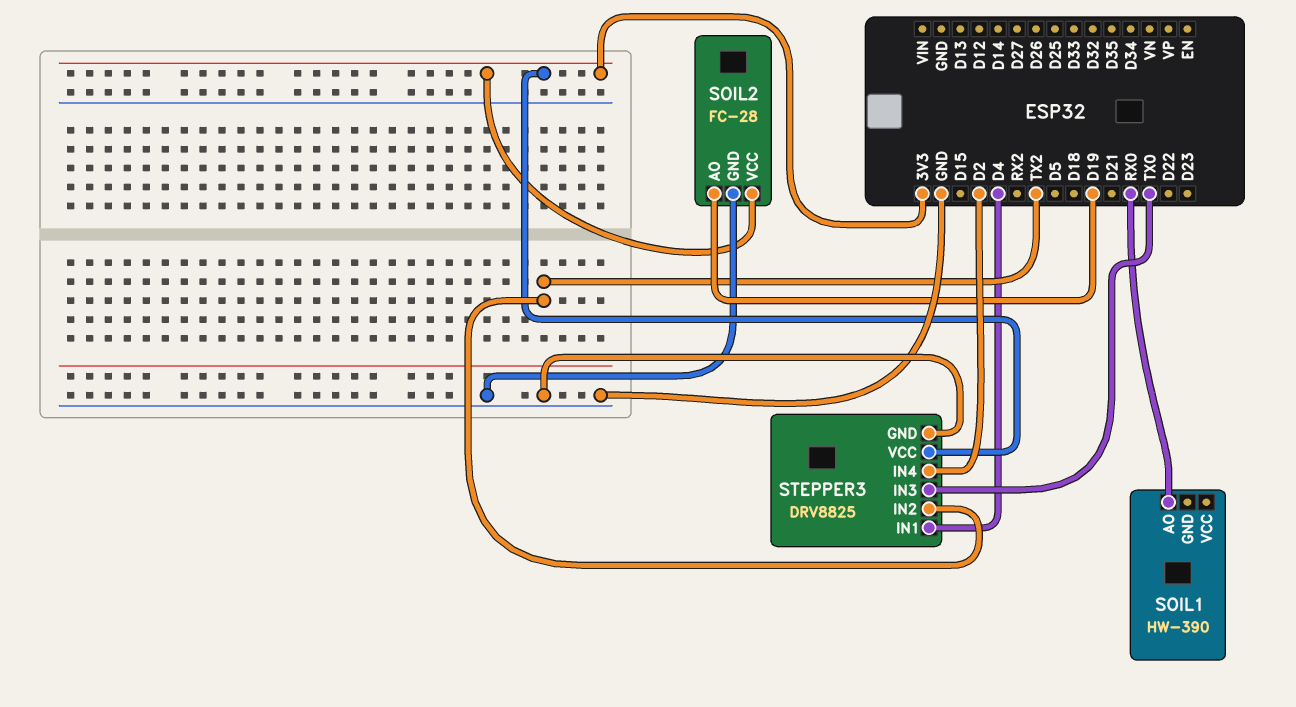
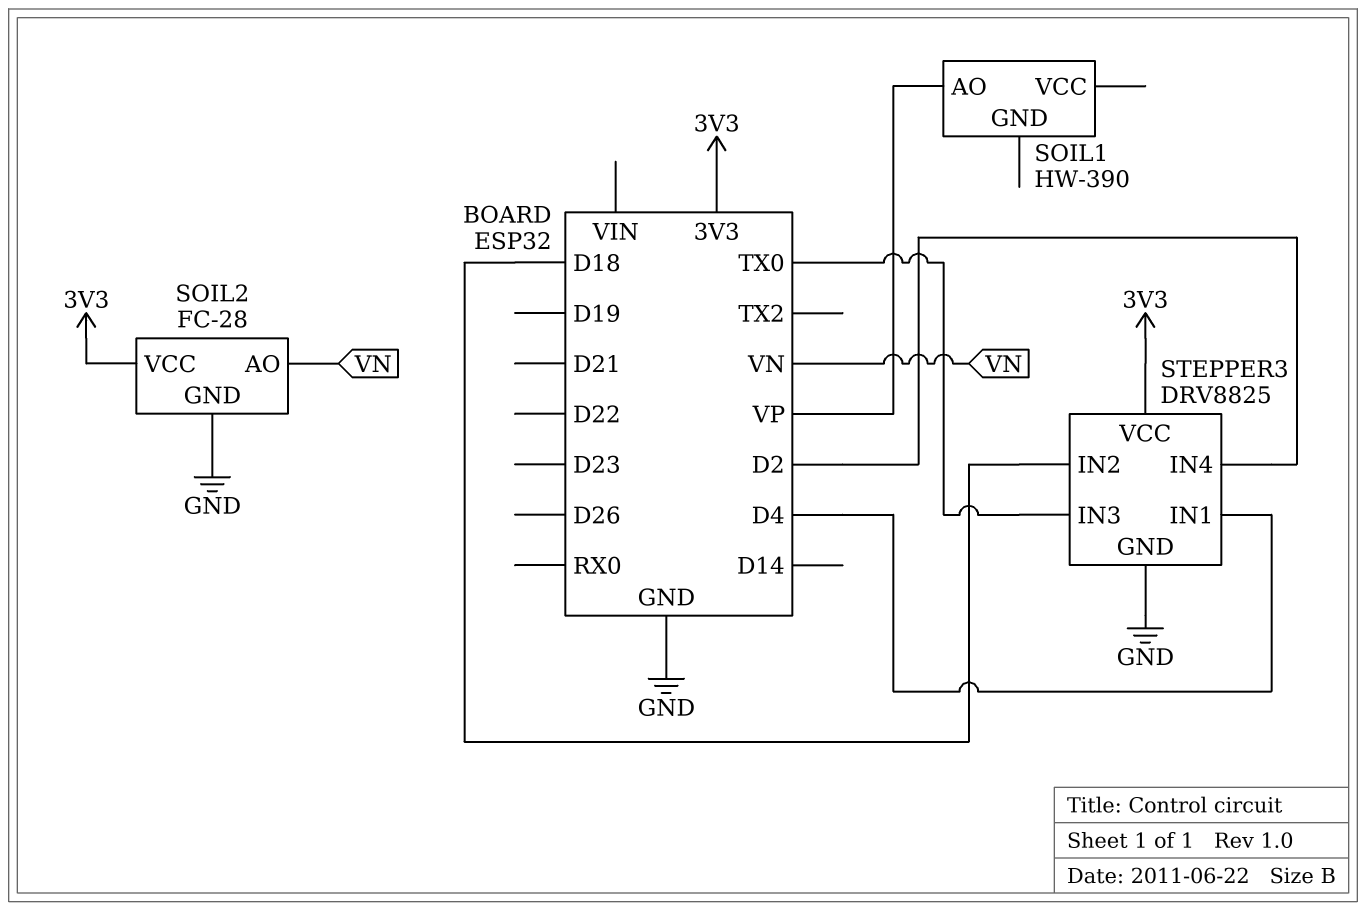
SOIL1 pin AO: RX0 -> VP
SOIL2 pin AO: D19 -> VN
STEPPER3 pin IN2: TX2 -> D18

